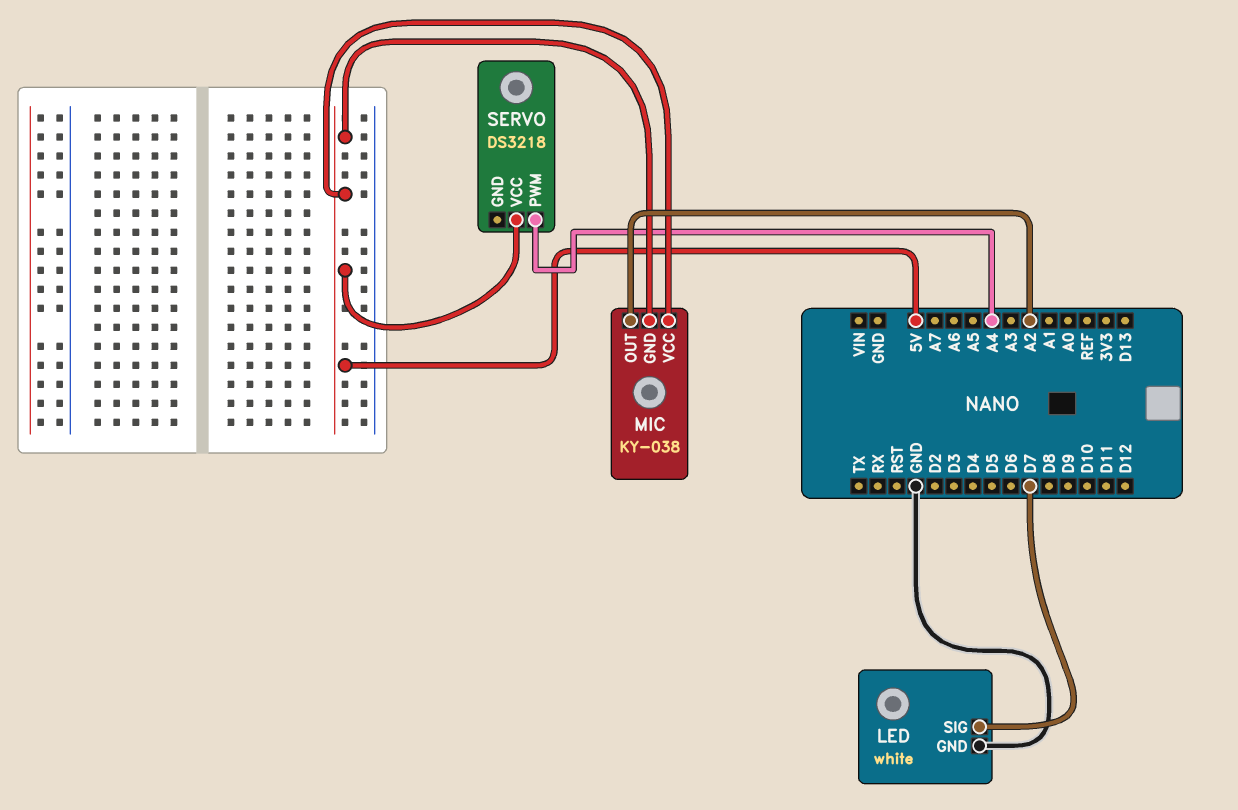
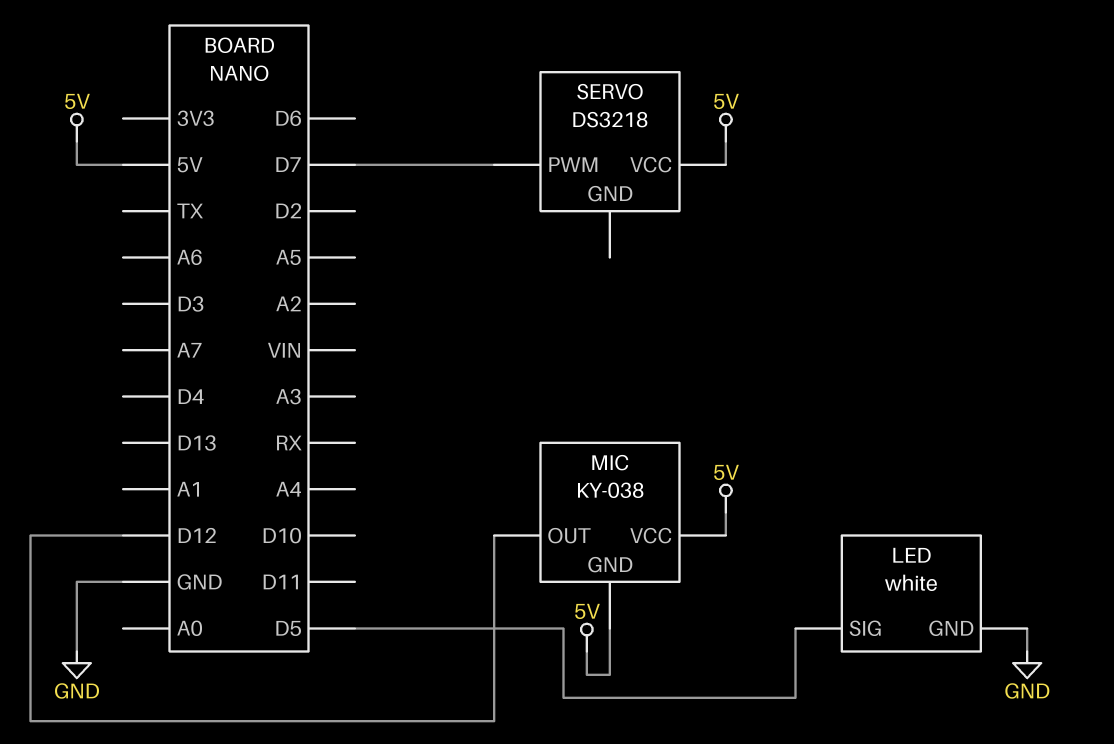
LED pin SIG: D7 -> D5
MIC pin OUT: A2 -> D12
SERVO pin PWM: A4 -> D7

